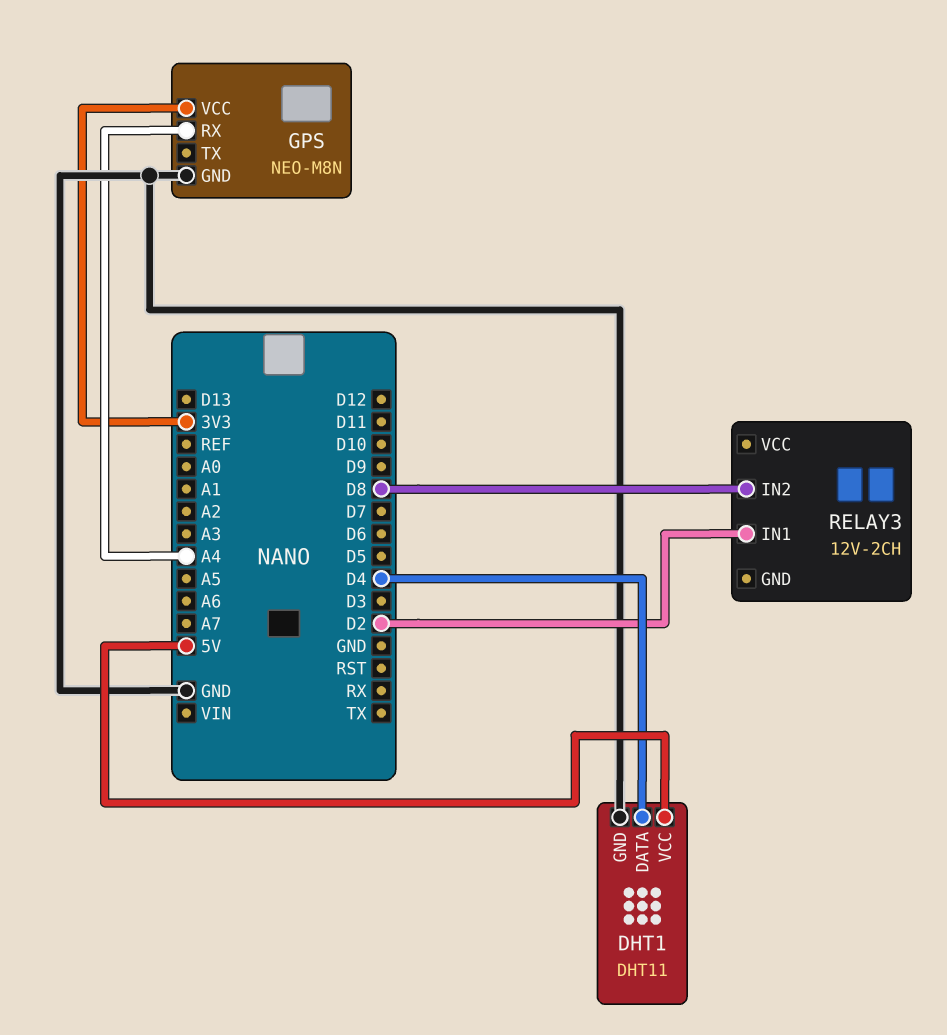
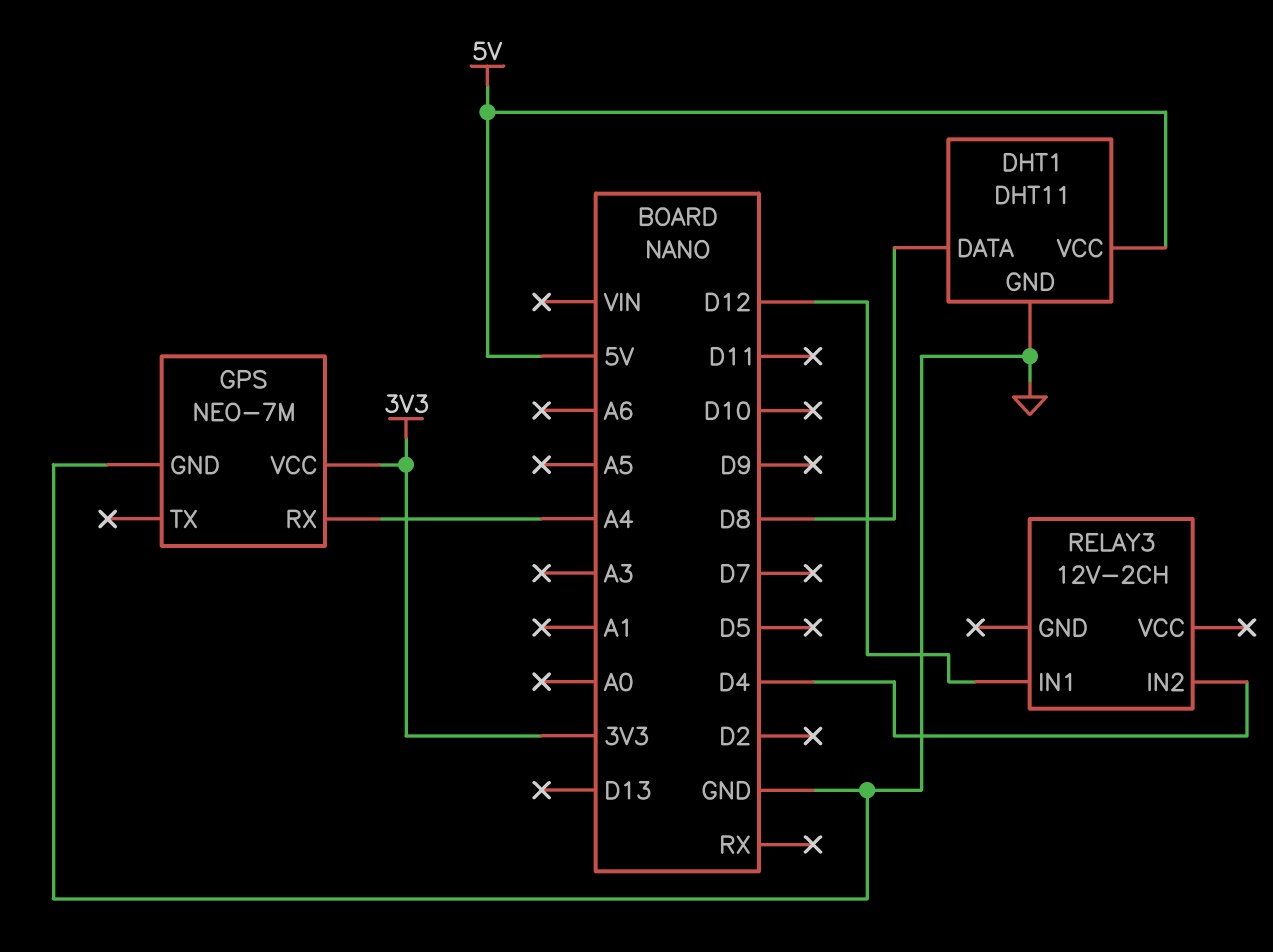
DHT1 pin DATA: D4 -> D8
GPS: NEO-M8N -> NEO-7M
RELAY3 pin IN1: D2 -> D12
RELAY3 pin IN2: D8 -> D4

